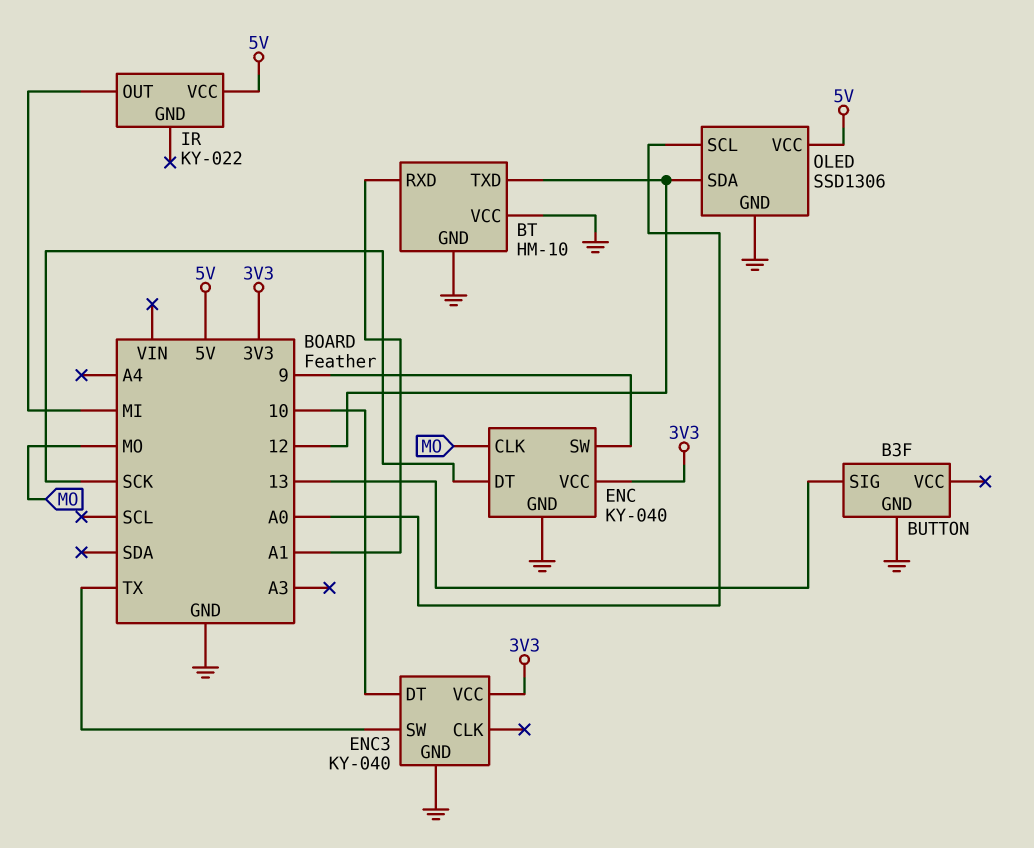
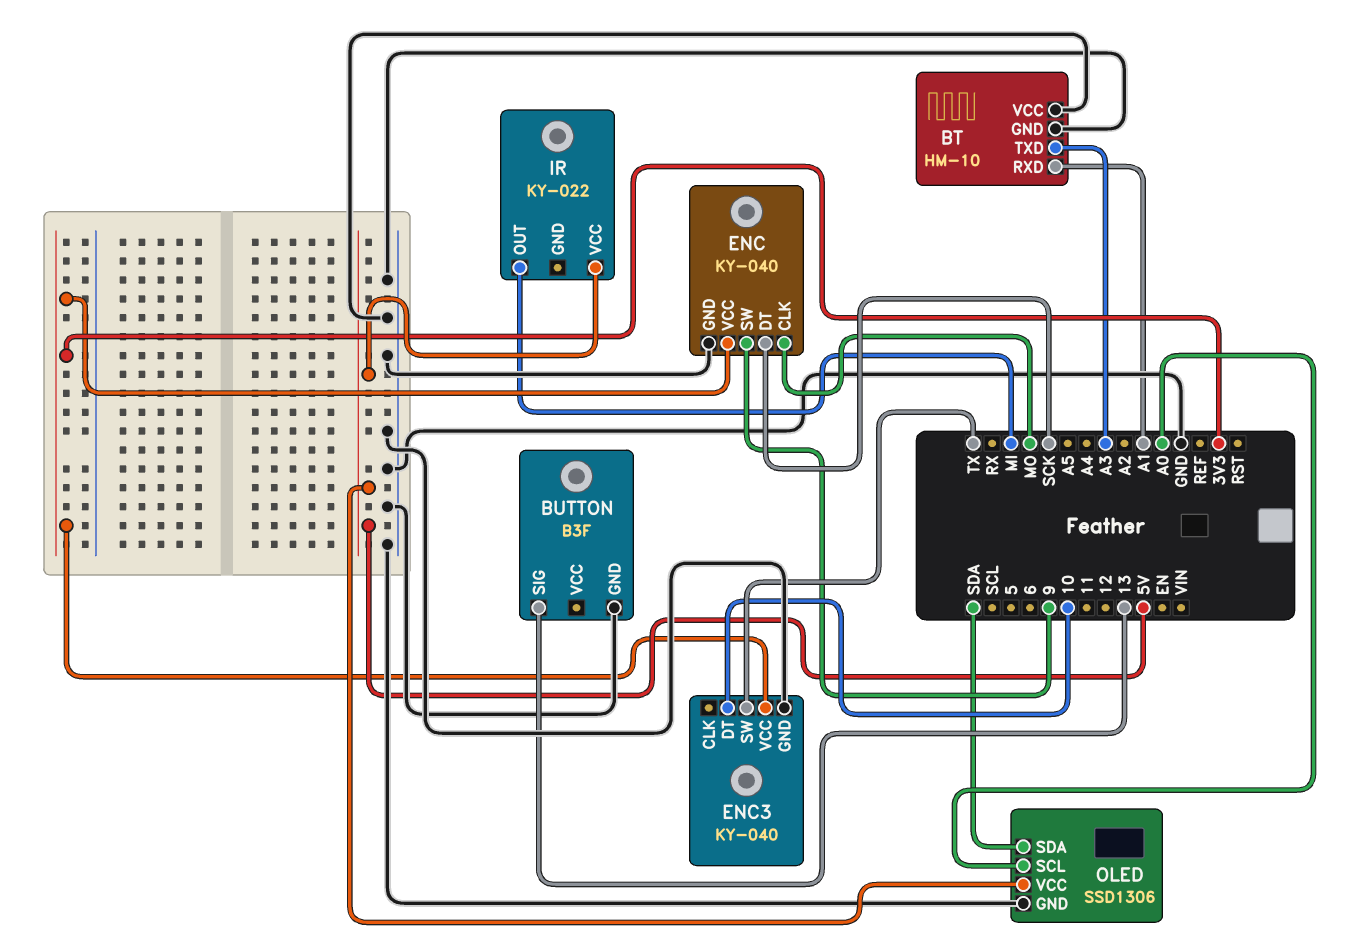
BT pin TXD: 12 -> A3
OLED pin SDA: 12 -> SDA

